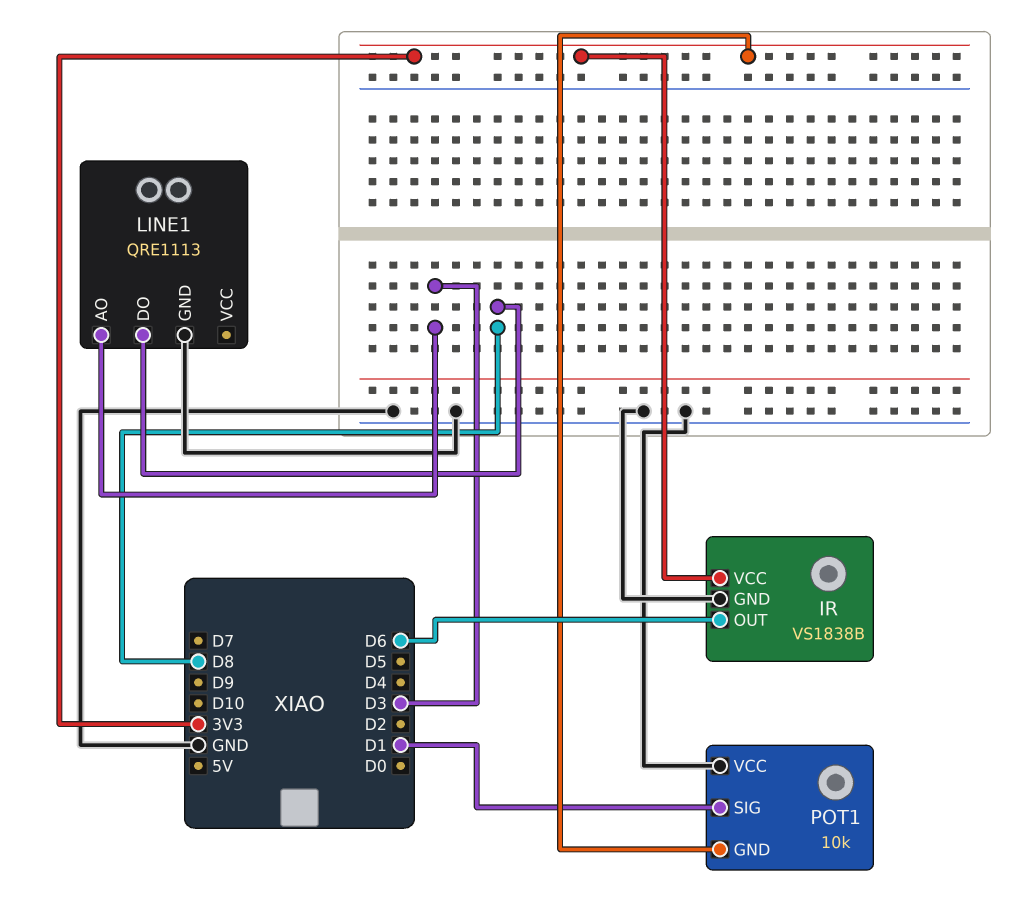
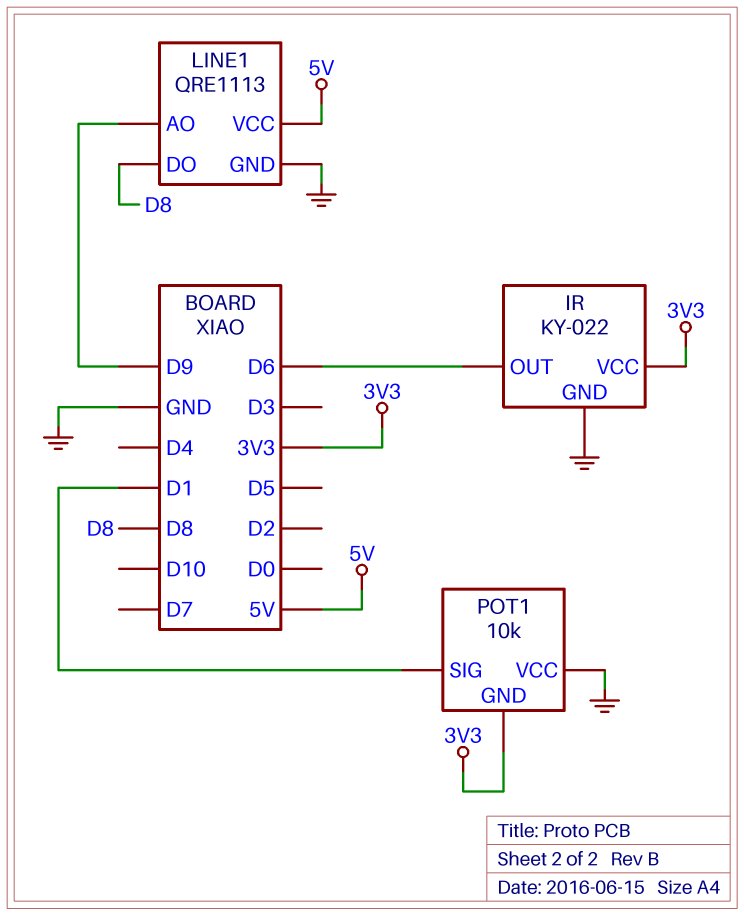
IR: VS1838B -> KY-022
LINE1 pin AO: D3 -> D9
LINE1 pin VCC: none -> 5V

